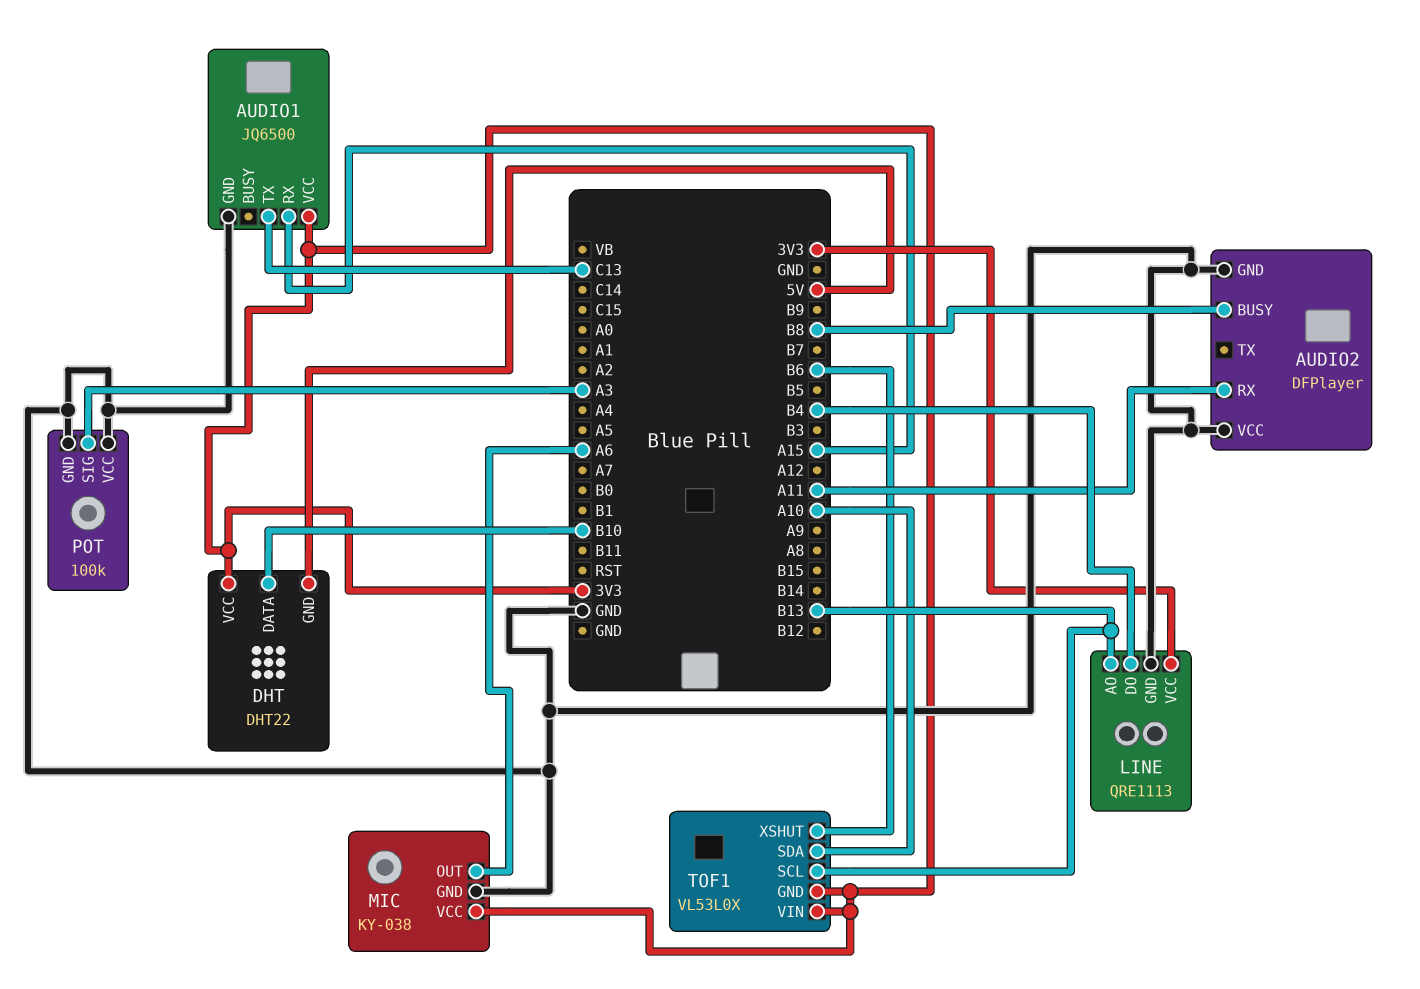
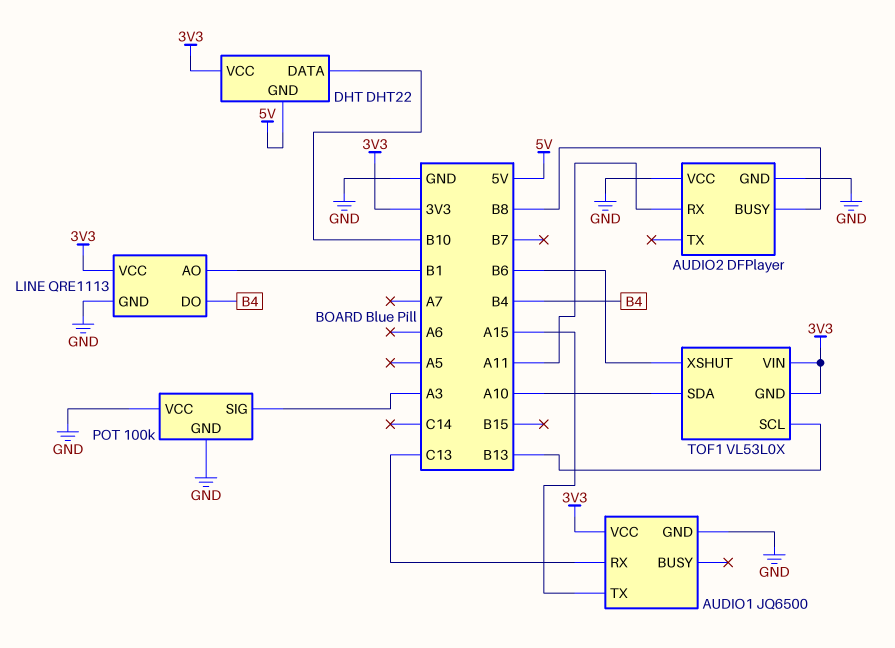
AUDIO1 pin RX: A15 -> C13
AUDIO1 pin TX: C13 -> A15
LINE pin AO: B13 -> B1
MIC: KY-038 -> none
MIC pin GND: GND -> none
MIC pin OUT: A6 -> none
MIC pin VCC: 3V3 -> none

